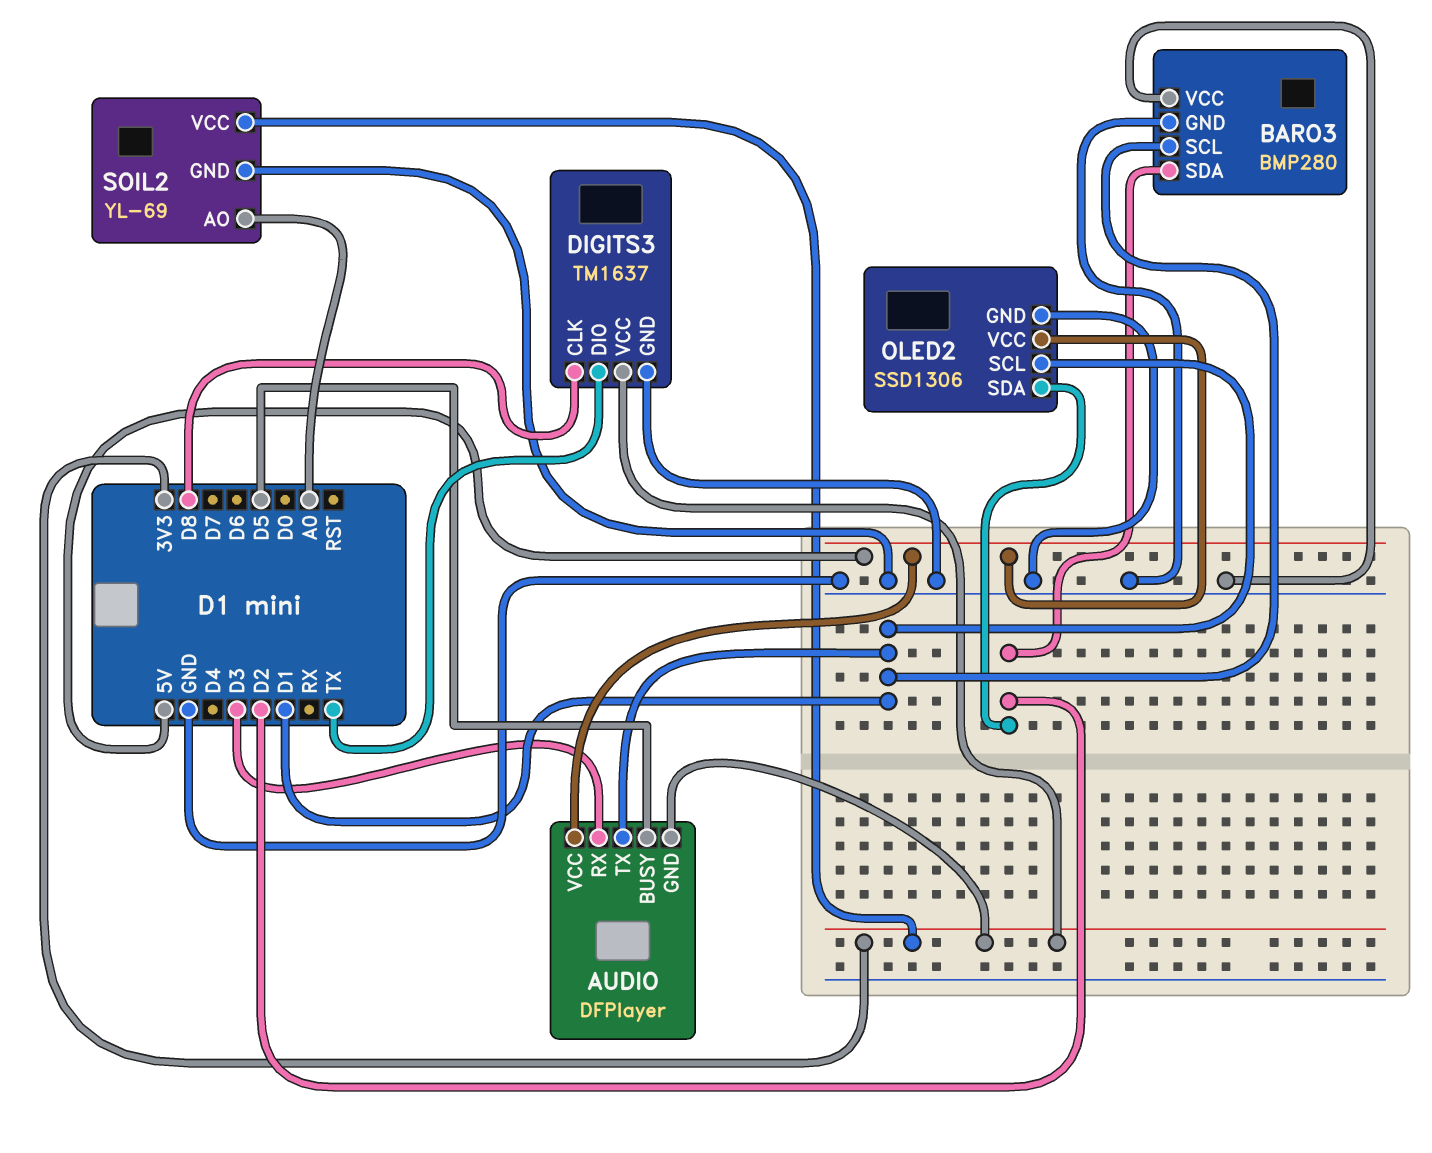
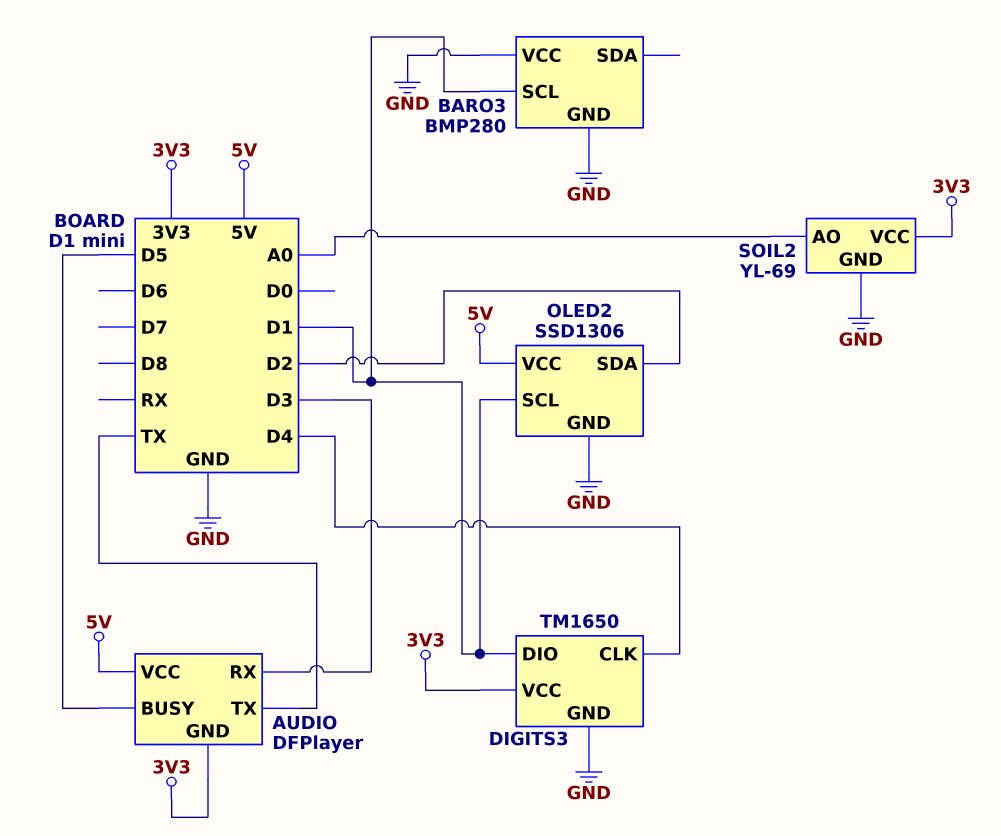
AUDIO pin TX: D1 -> TX
BARO3 pin SDA: D2 -> none
DIGITS3: TM1637 -> TM1650
DIGITS3 pin CLK: D8 -> D4
DIGITS3 pin DIO: TX -> D1

